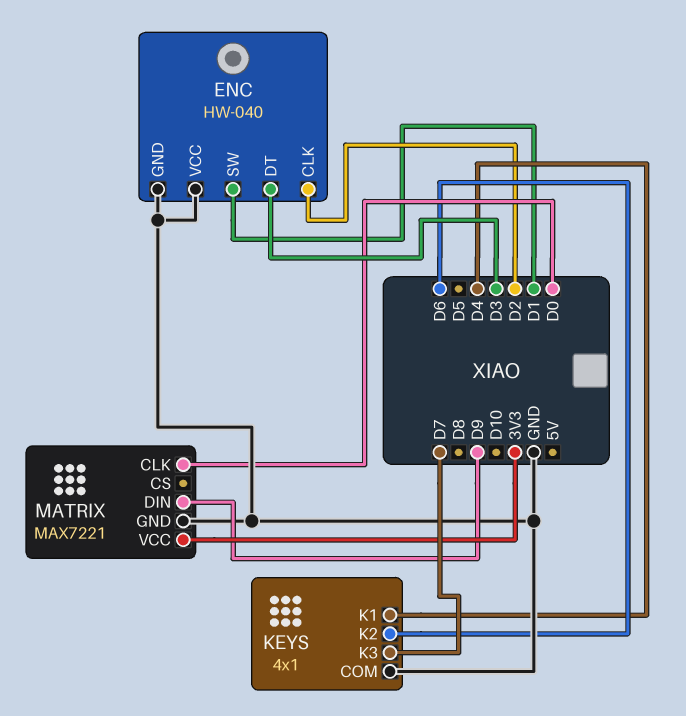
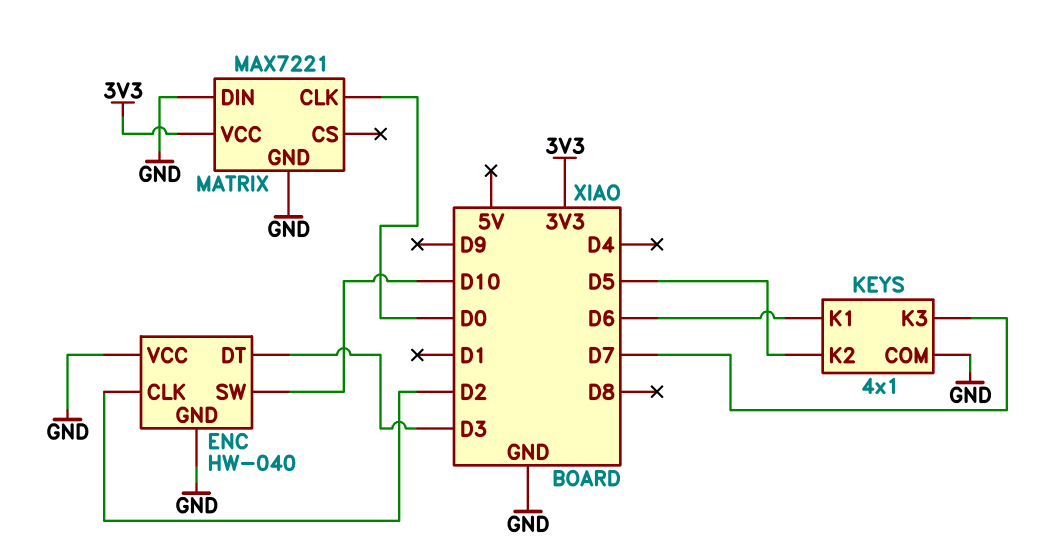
ENC pin SW: D1 -> D10
KEYS pin K1: D4 -> D6
KEYS pin K2: D6 -> D5
MATRIX pin DIN: D9 -> GND

